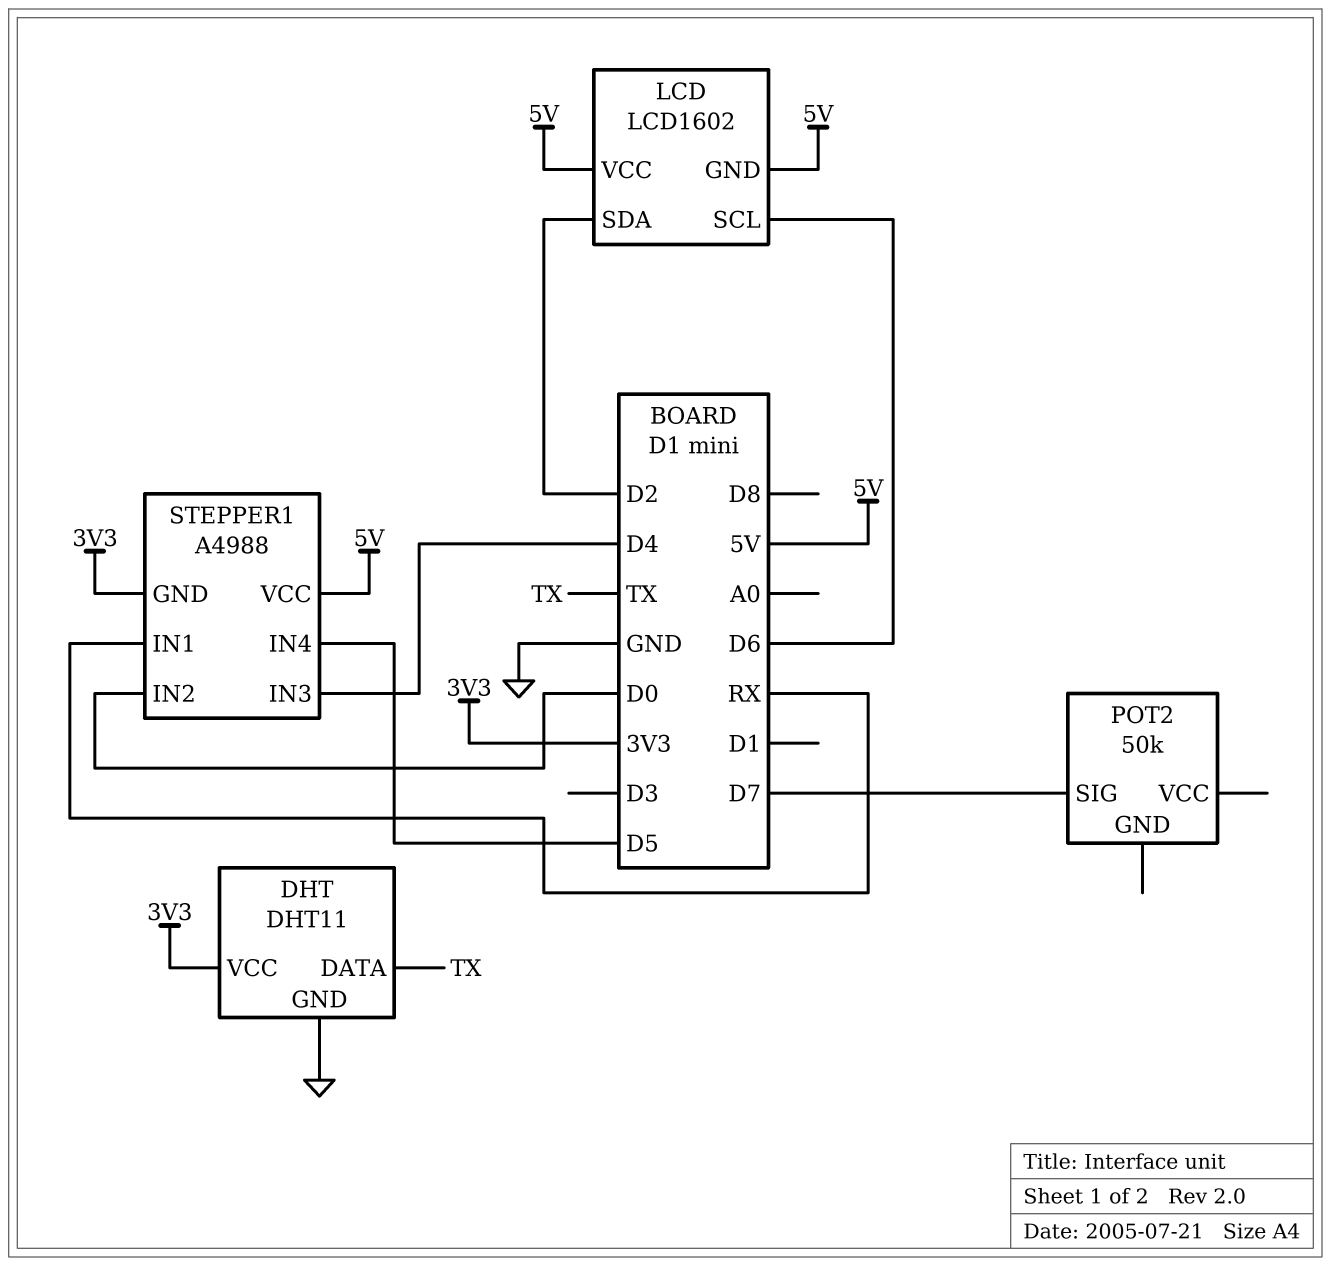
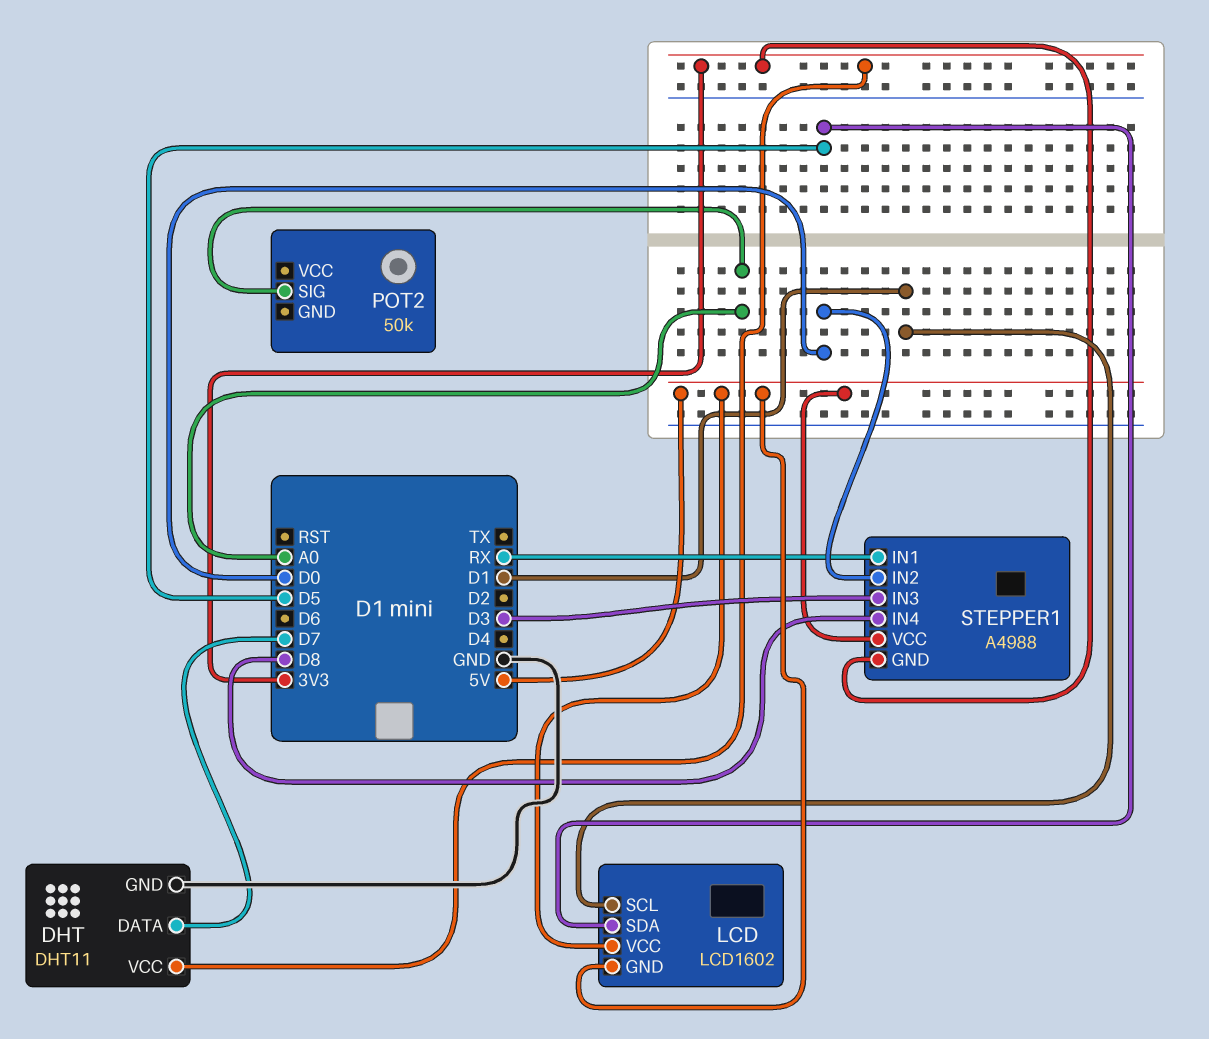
DHT pin DATA: TX -> D7
LCD pin SCL: D6 -> D1
LCD pin SDA: D2 -> D5
POT2 pin SIG: D7 -> A0
STEPPER1 pin IN3: D4 -> D3
STEPPER1 pin IN4: D5 -> D8

